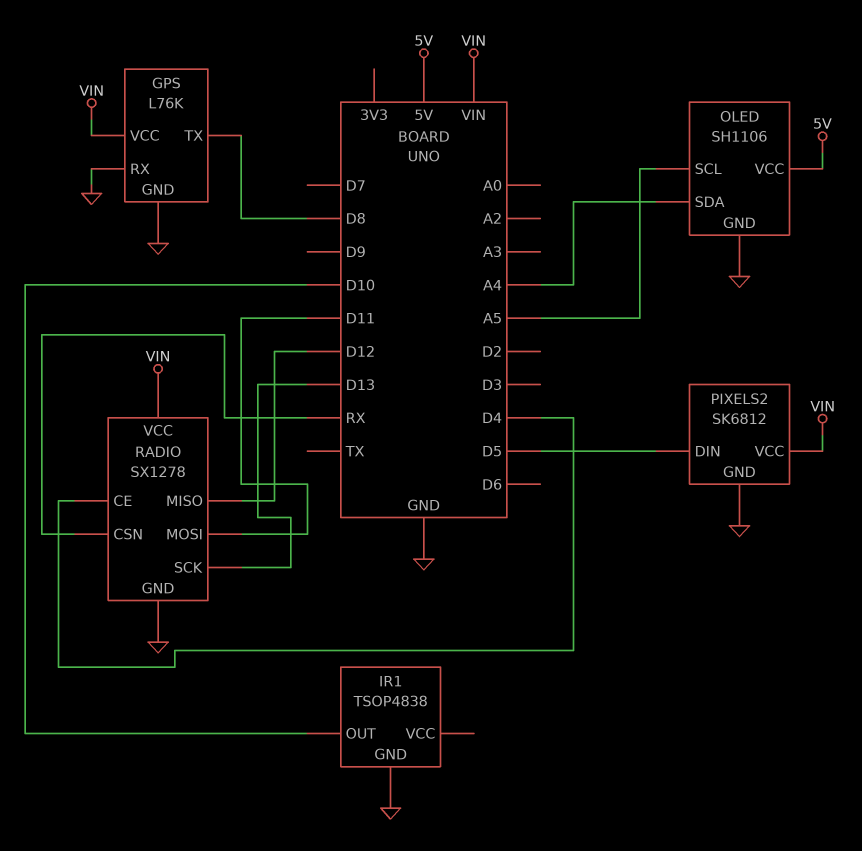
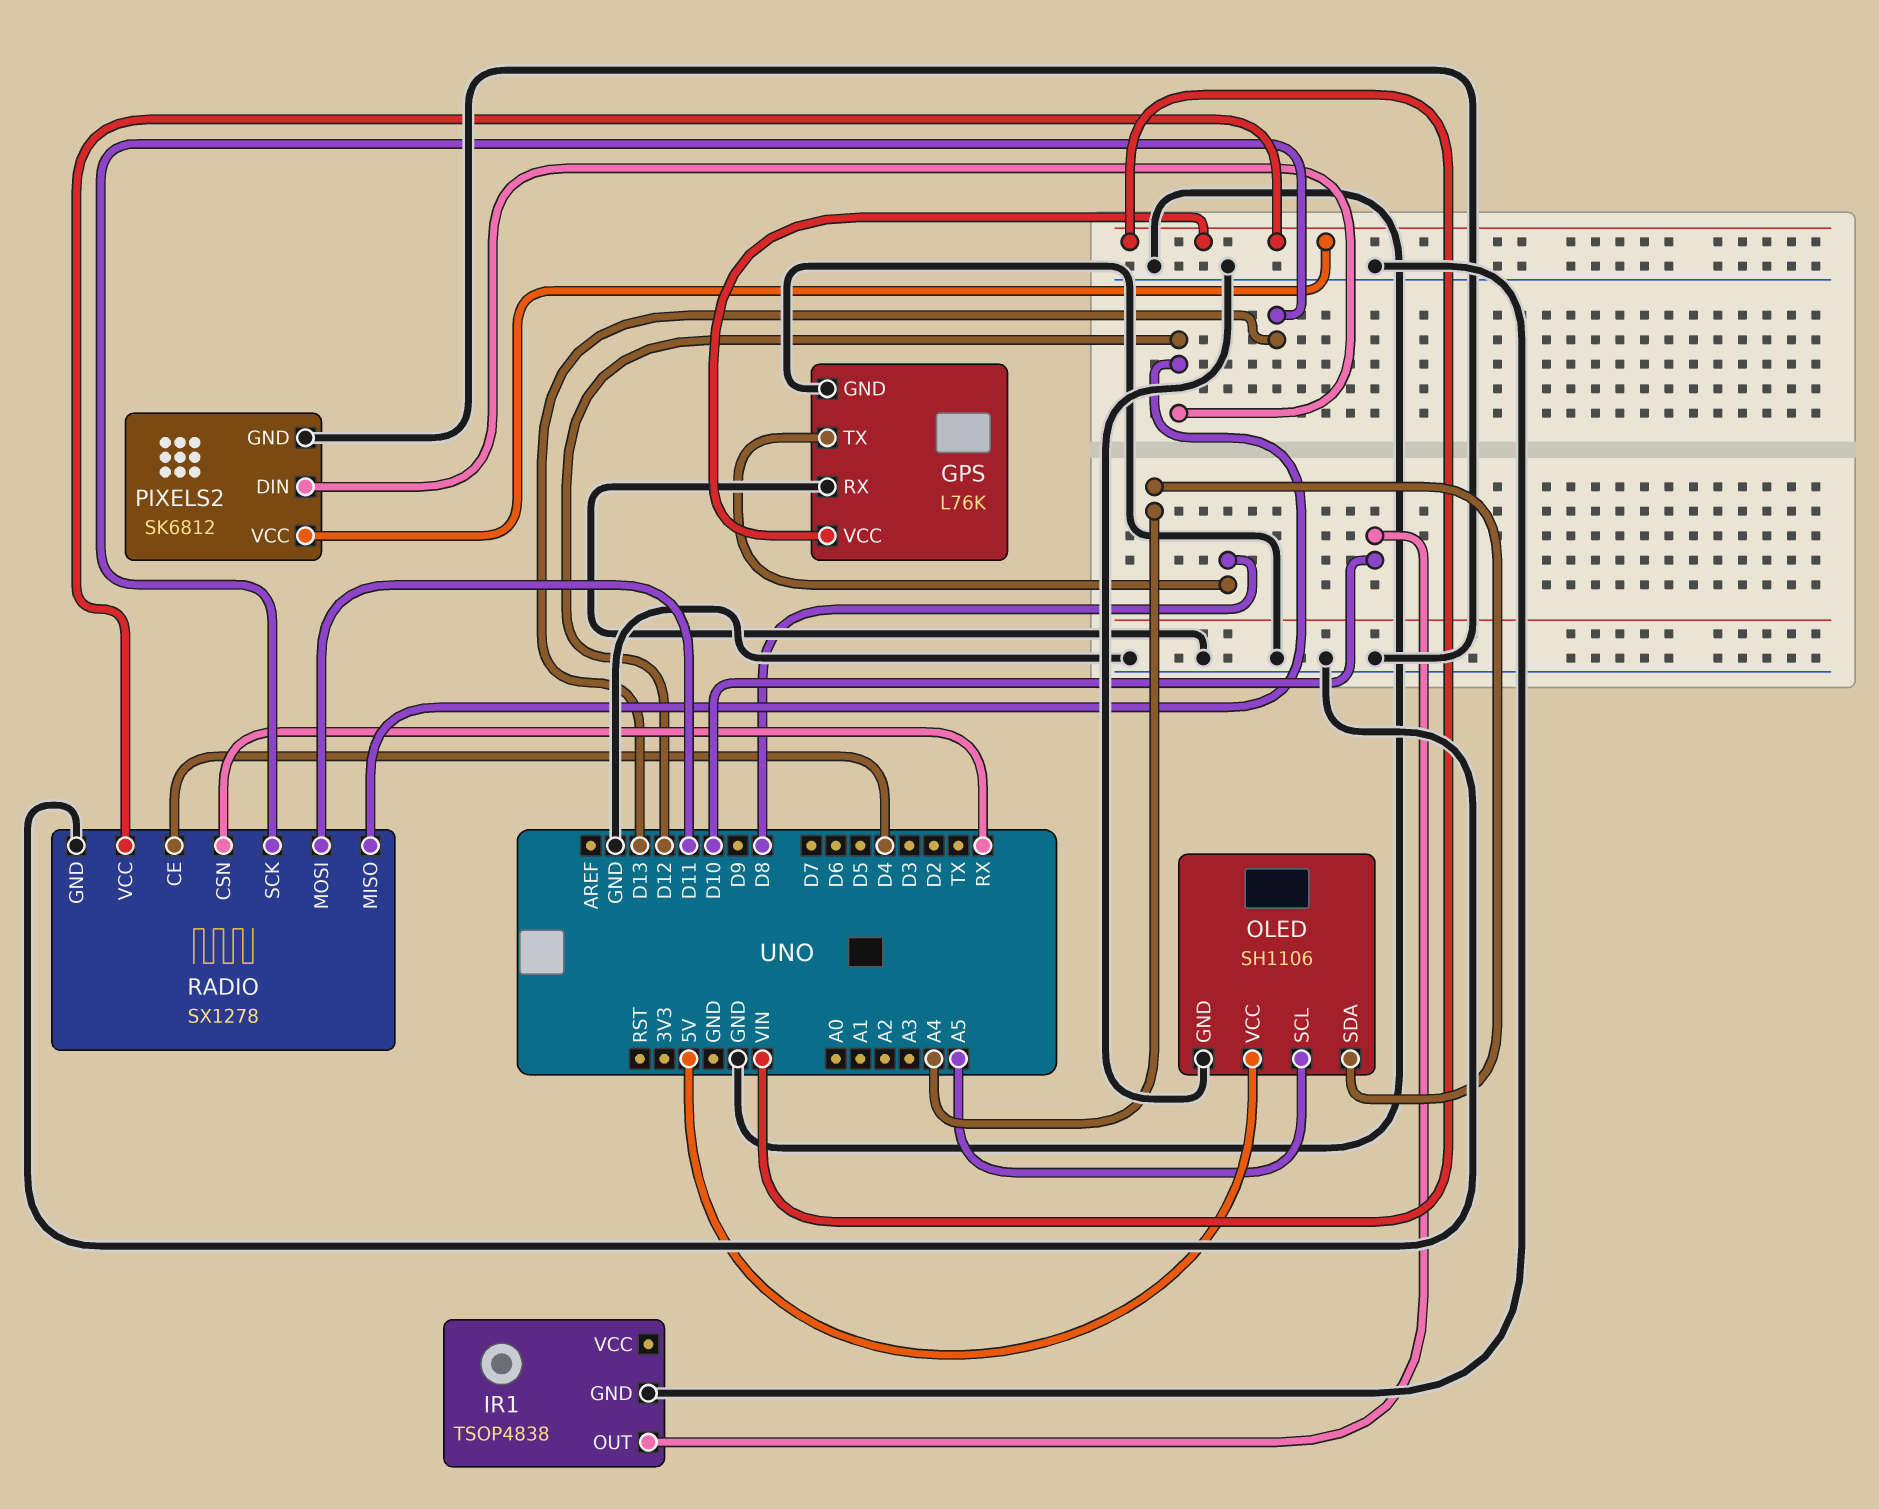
PIXELS2 pin DIN: D5 -> D12

